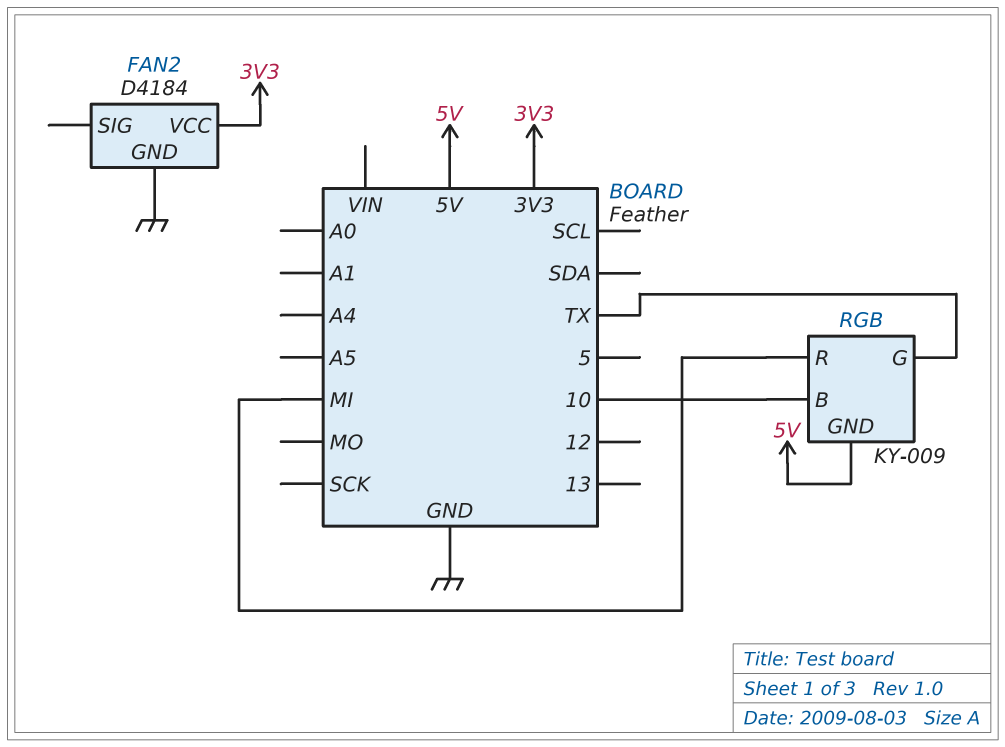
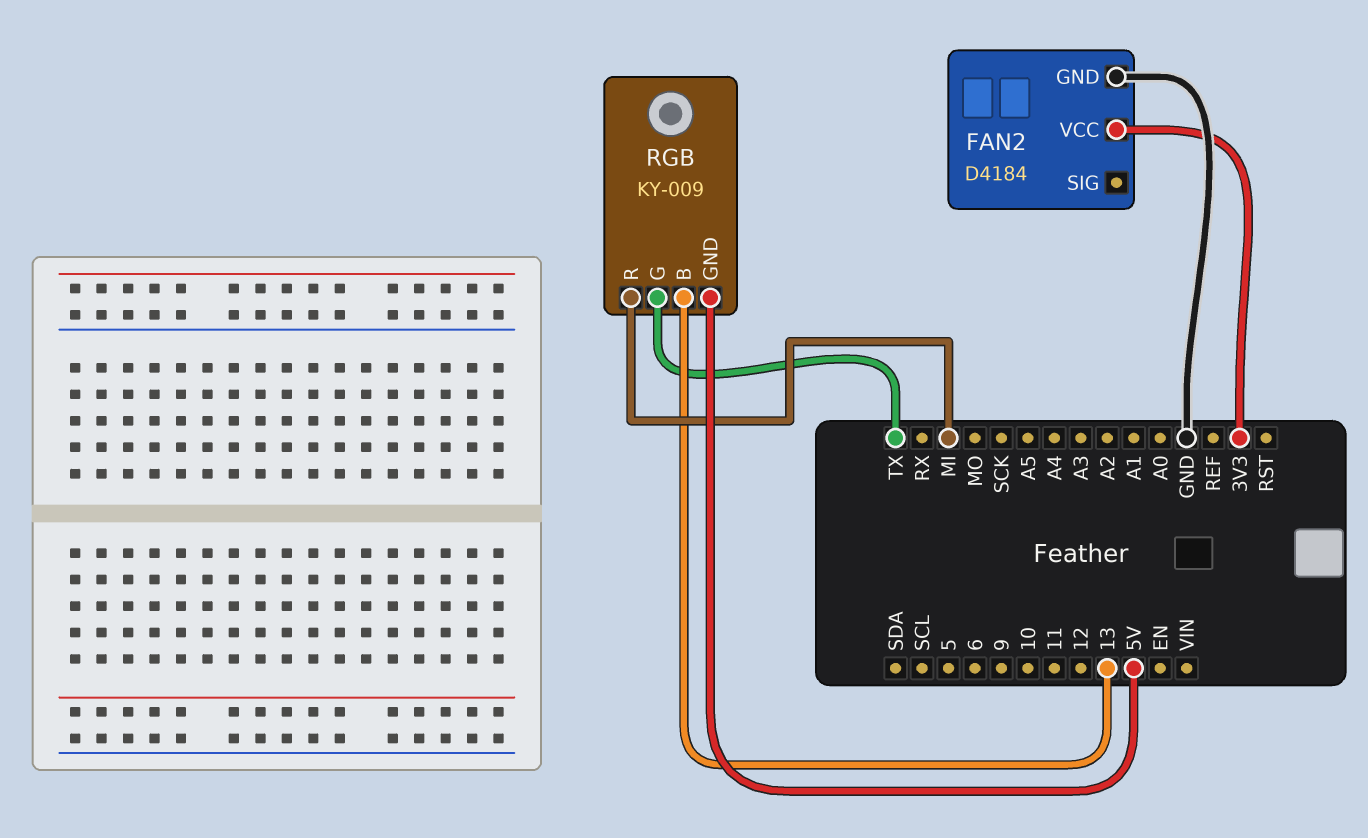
RGB pin B: 10 -> 13

